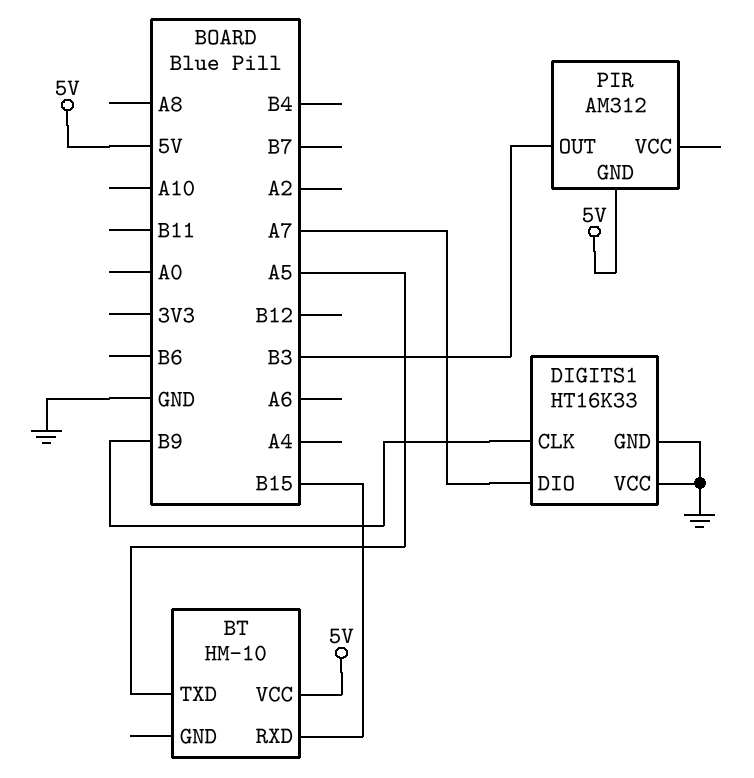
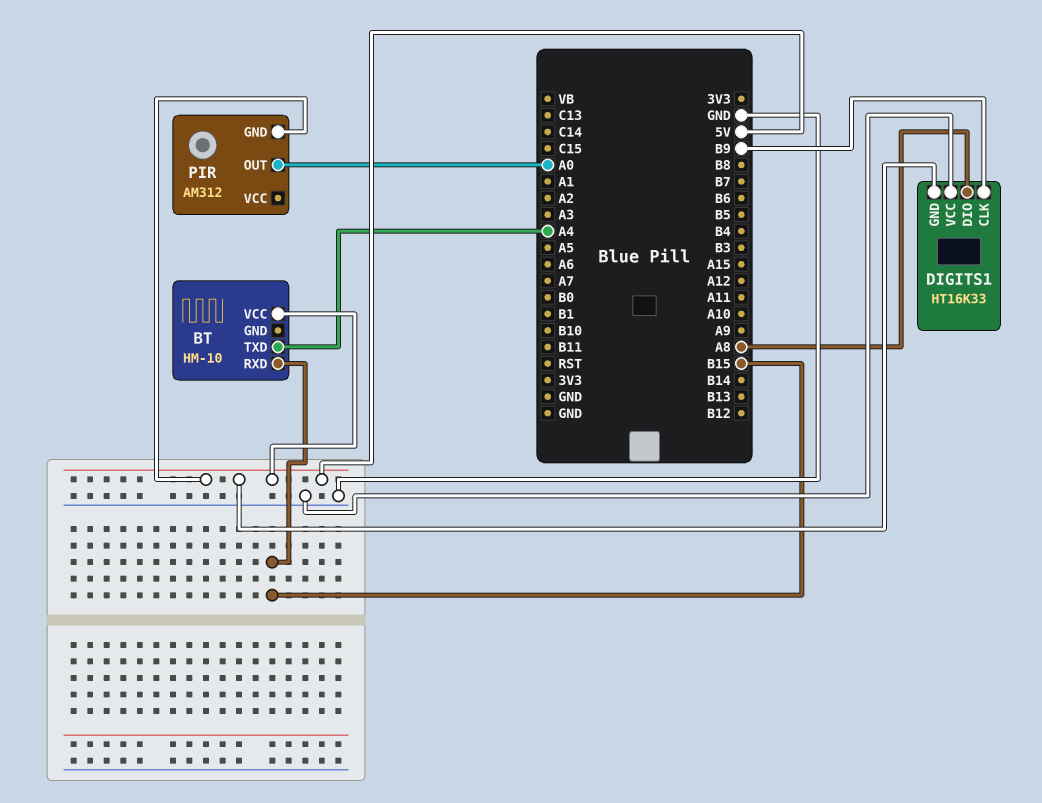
BT pin TXD: A5 -> A4
DIGITS1 pin DIO: A7 -> A8
DIGITS1 pin GND: GND -> 5V
PIR pin OUT: B3 -> A0

